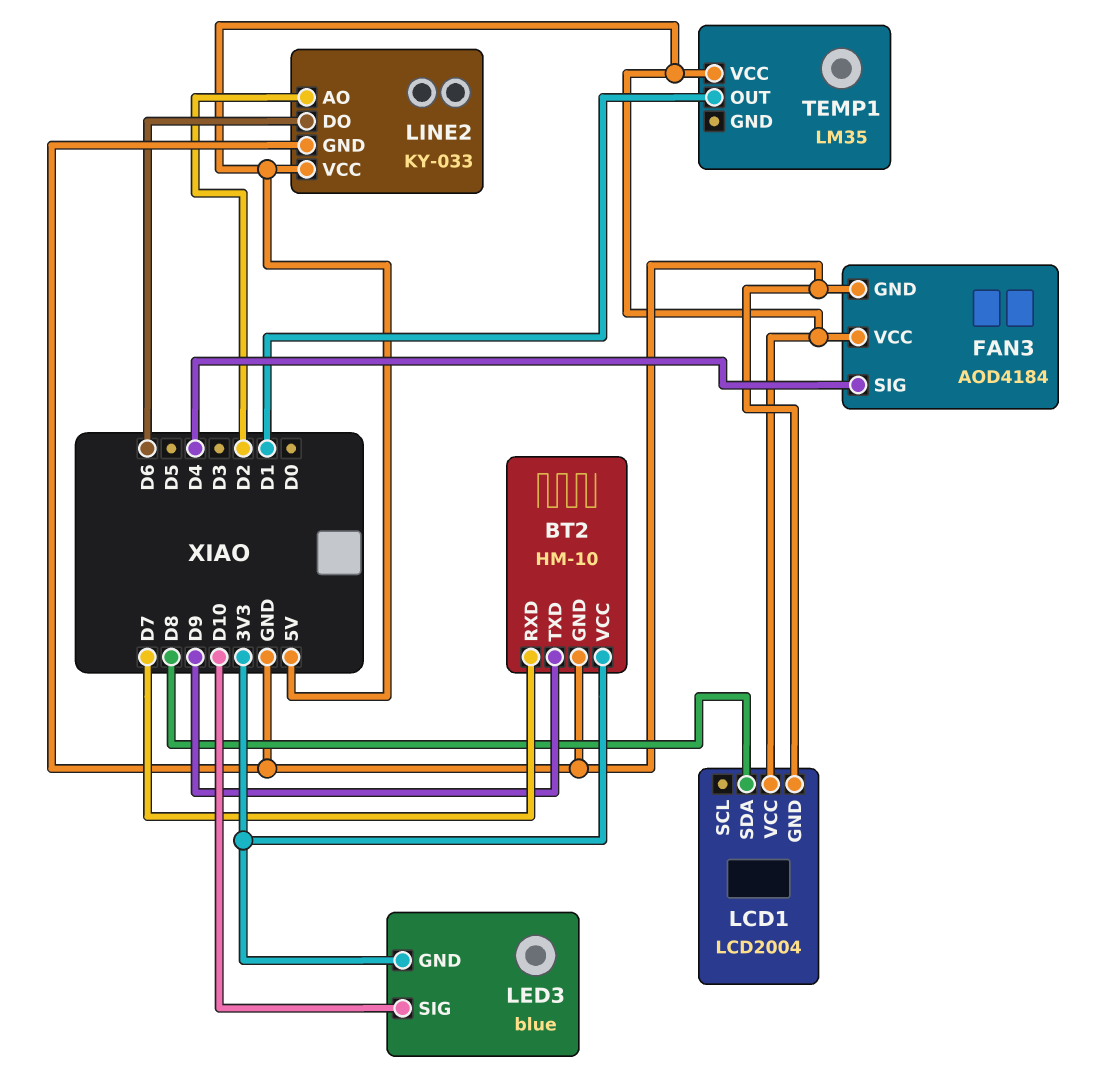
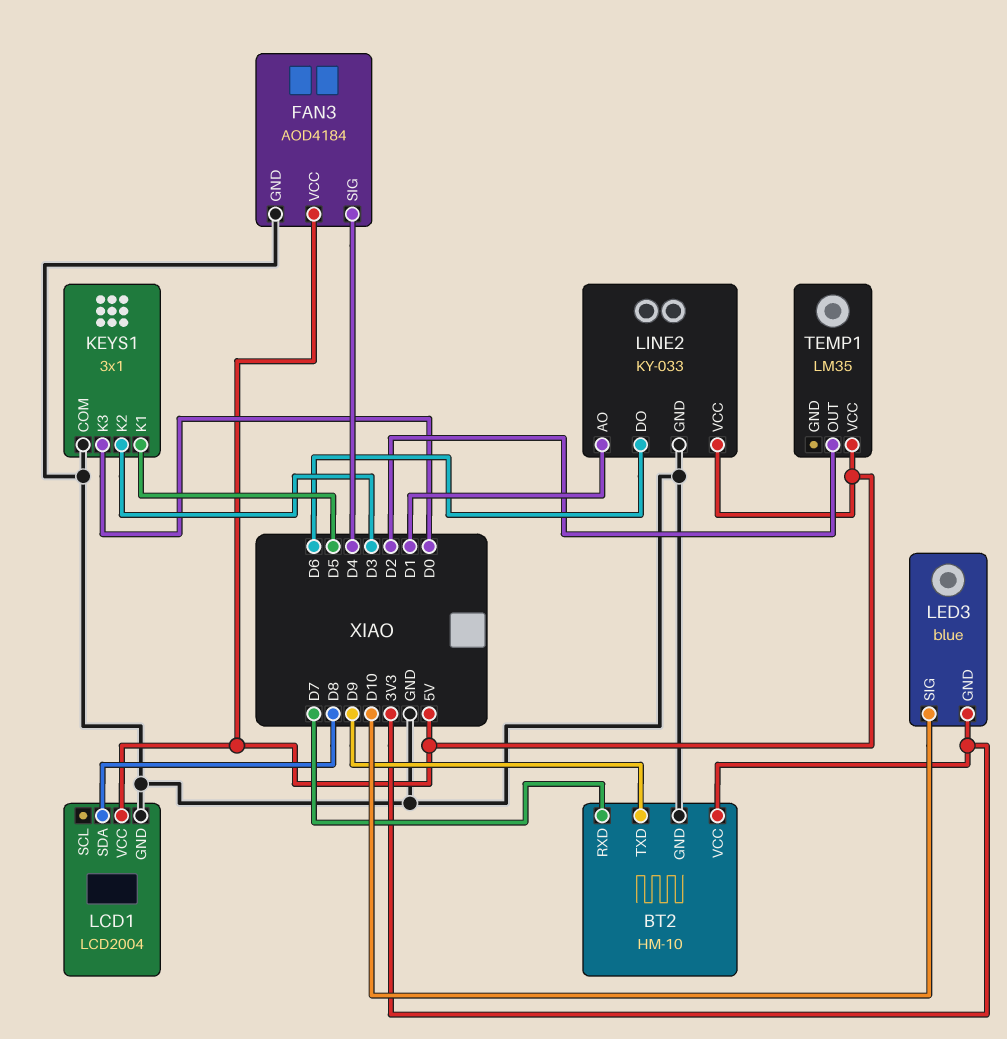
KEYS1: none -> 3x1
KEYS1 pin COM: none -> GND
KEYS1 pin K1: none -> D5
KEYS1 pin K2: none -> D3
KEYS1 pin K3: none -> D0
LINE2 pin AO: D2 -> D1
TEMP1 pin OUT: D1 -> D2

